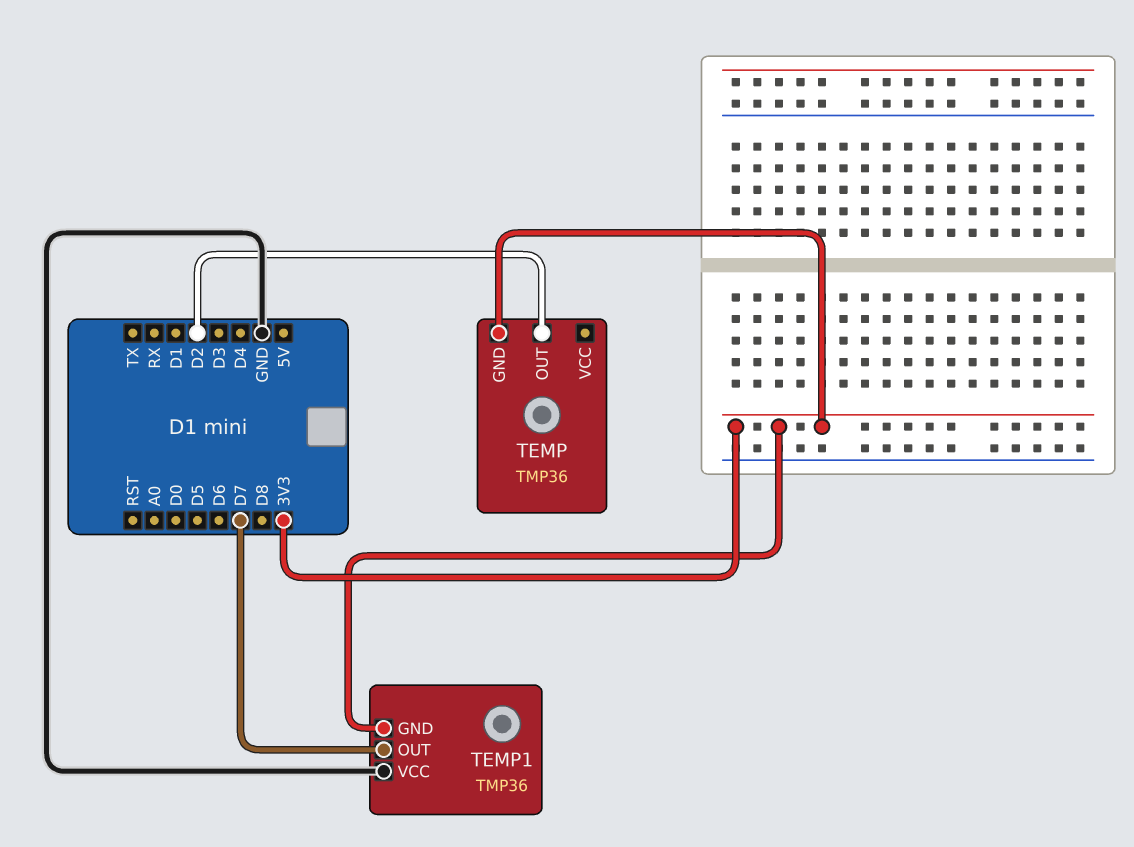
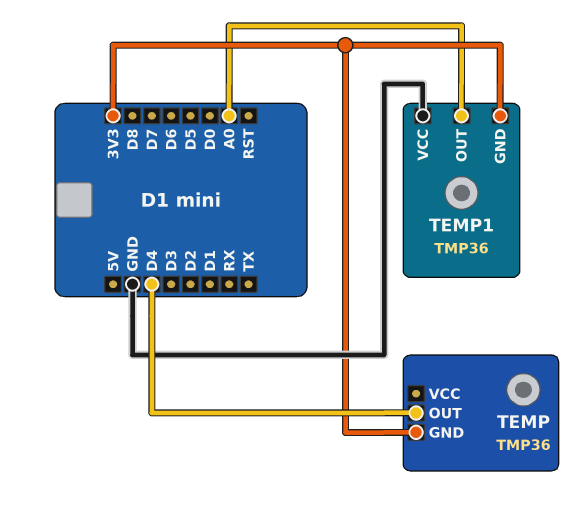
TEMP pin OUT: D2 -> D4
TEMP1 pin OUT: D7 -> A0

